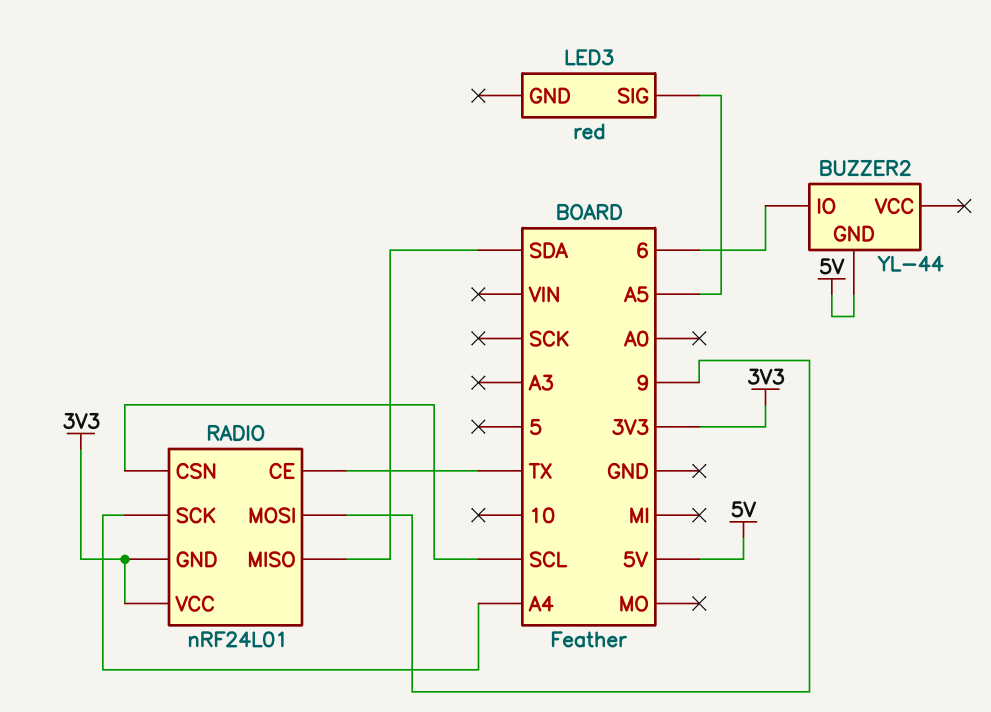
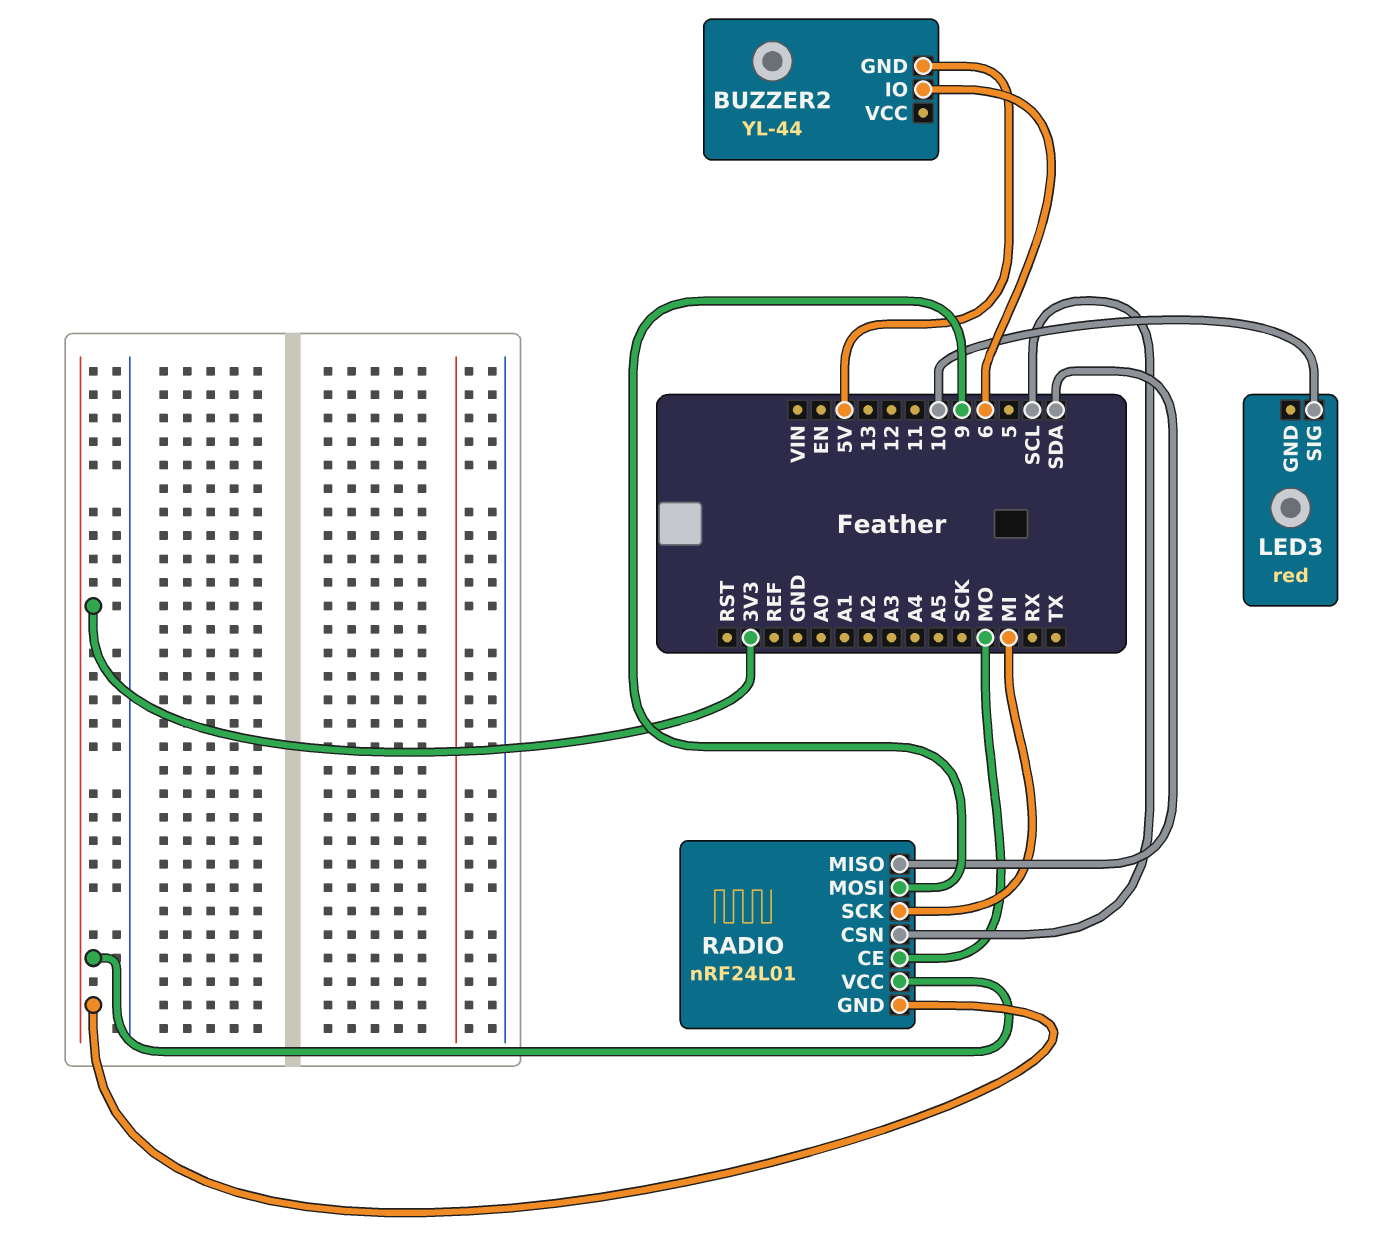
LED3 pin SIG: A5 -> 10
RADIO pin CE: TX -> MO
RADIO pin SCK: A4 -> MI

